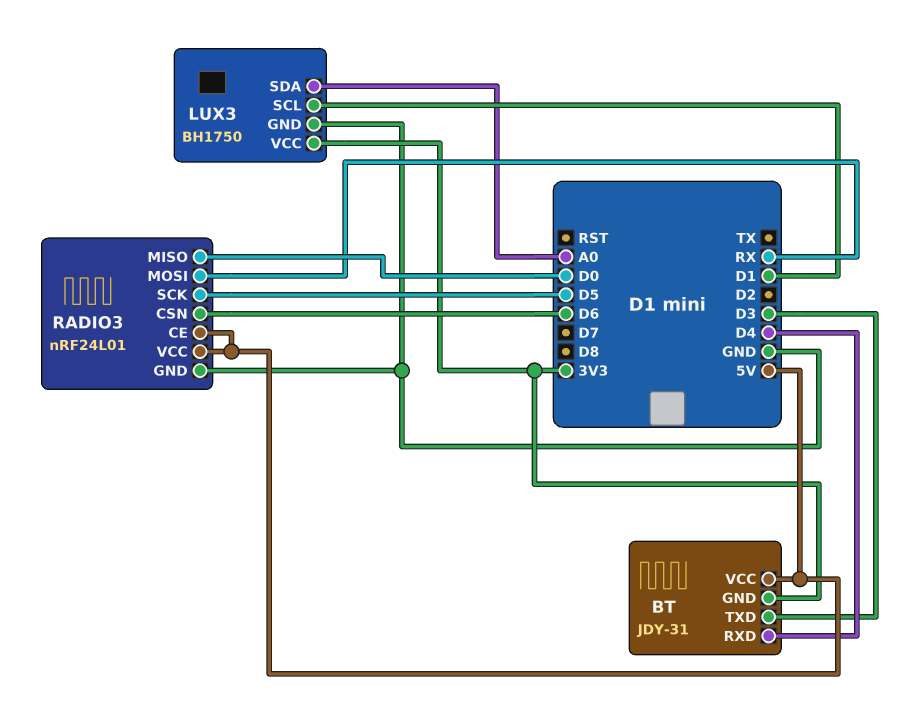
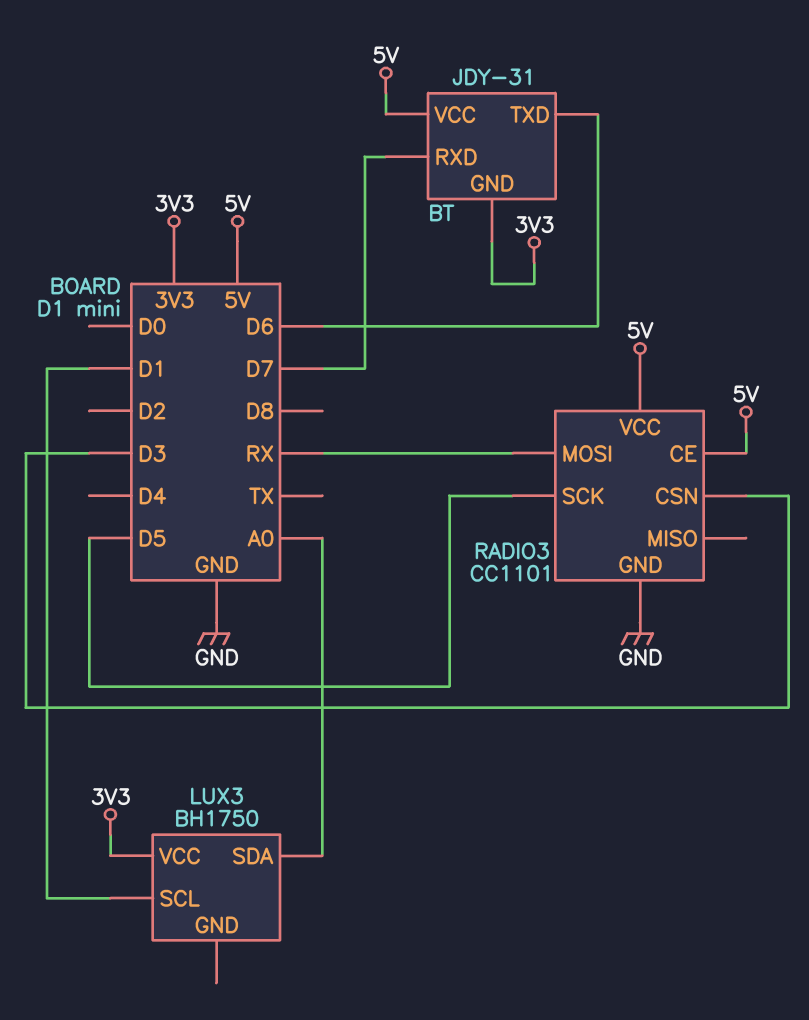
BT pin RXD: D4 -> D7
BT pin TXD: D3 -> D6
LUX3 pin GND: GND -> none
RADIO3: nRF24L01 -> CC1101
RADIO3 pin CSN: D6 -> D3
RADIO3 pin MISO: D0 -> none

